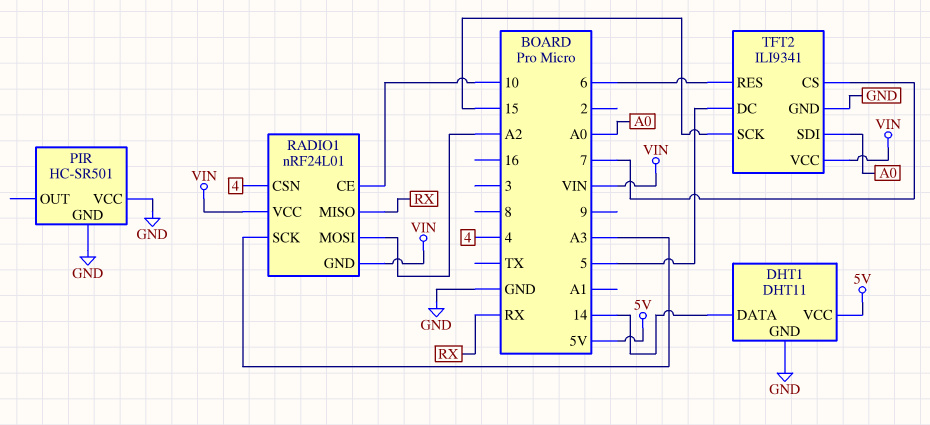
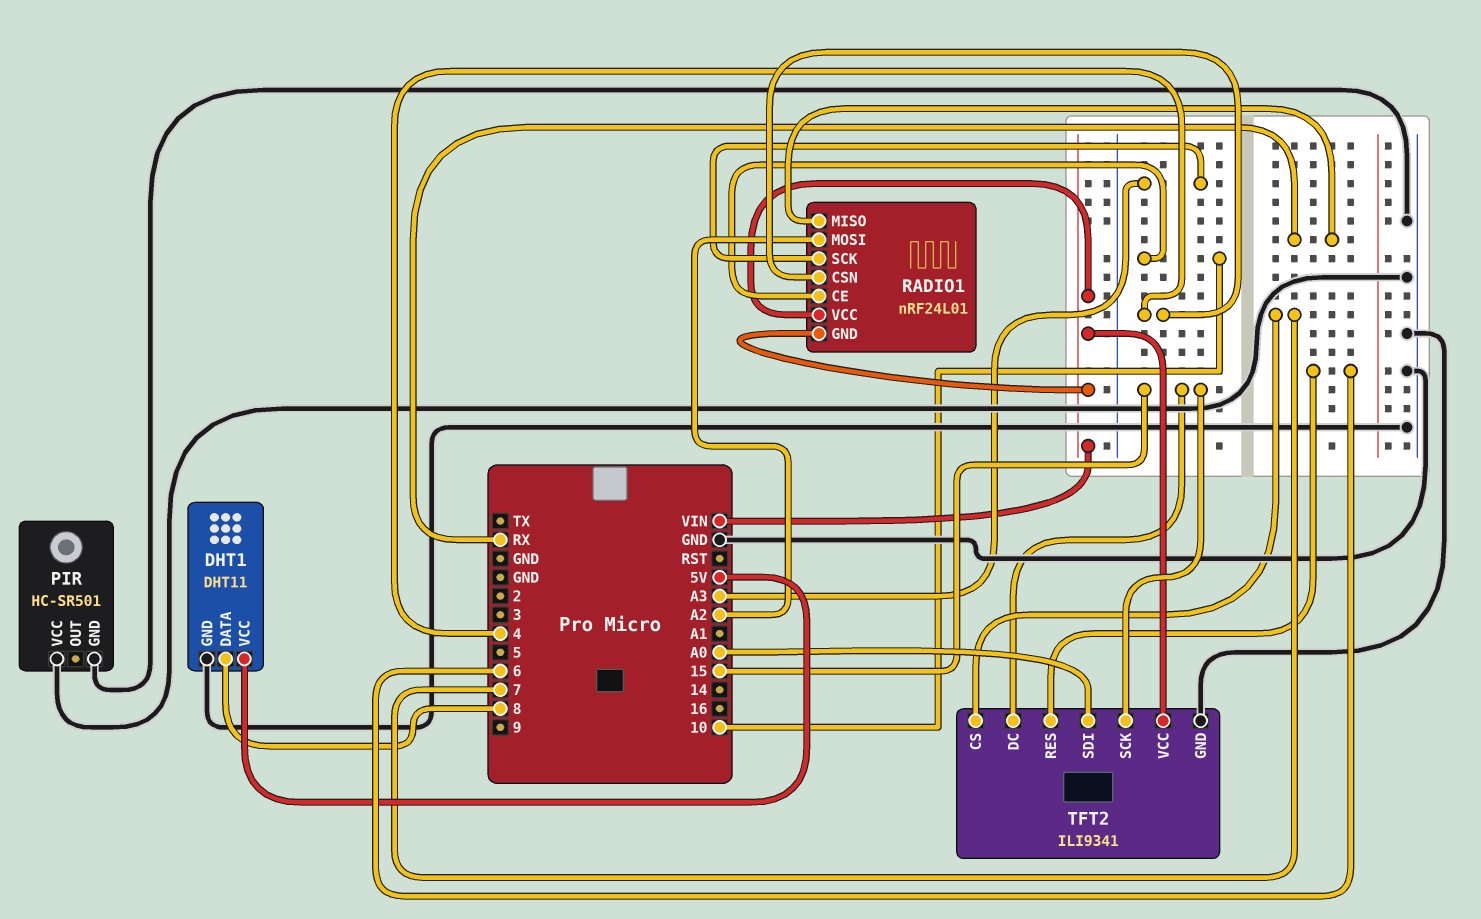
DHT1 pin DATA: 14 -> 8
TFT2 pin DC: 5 -> 15

